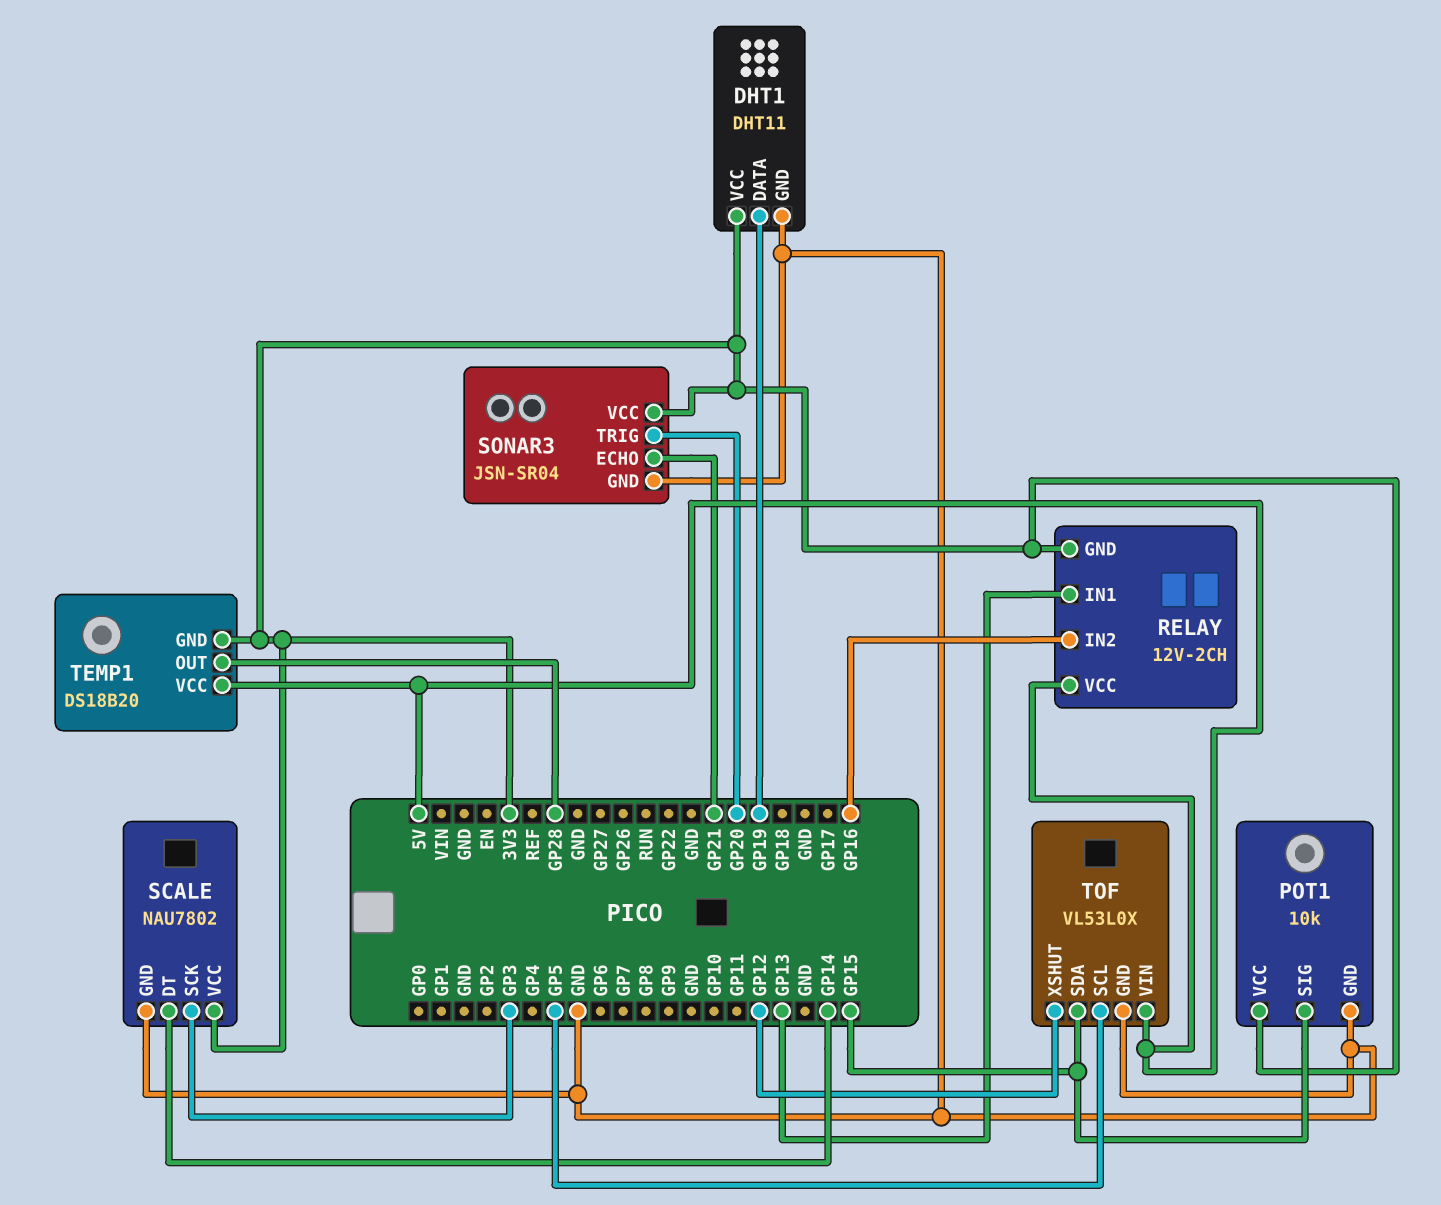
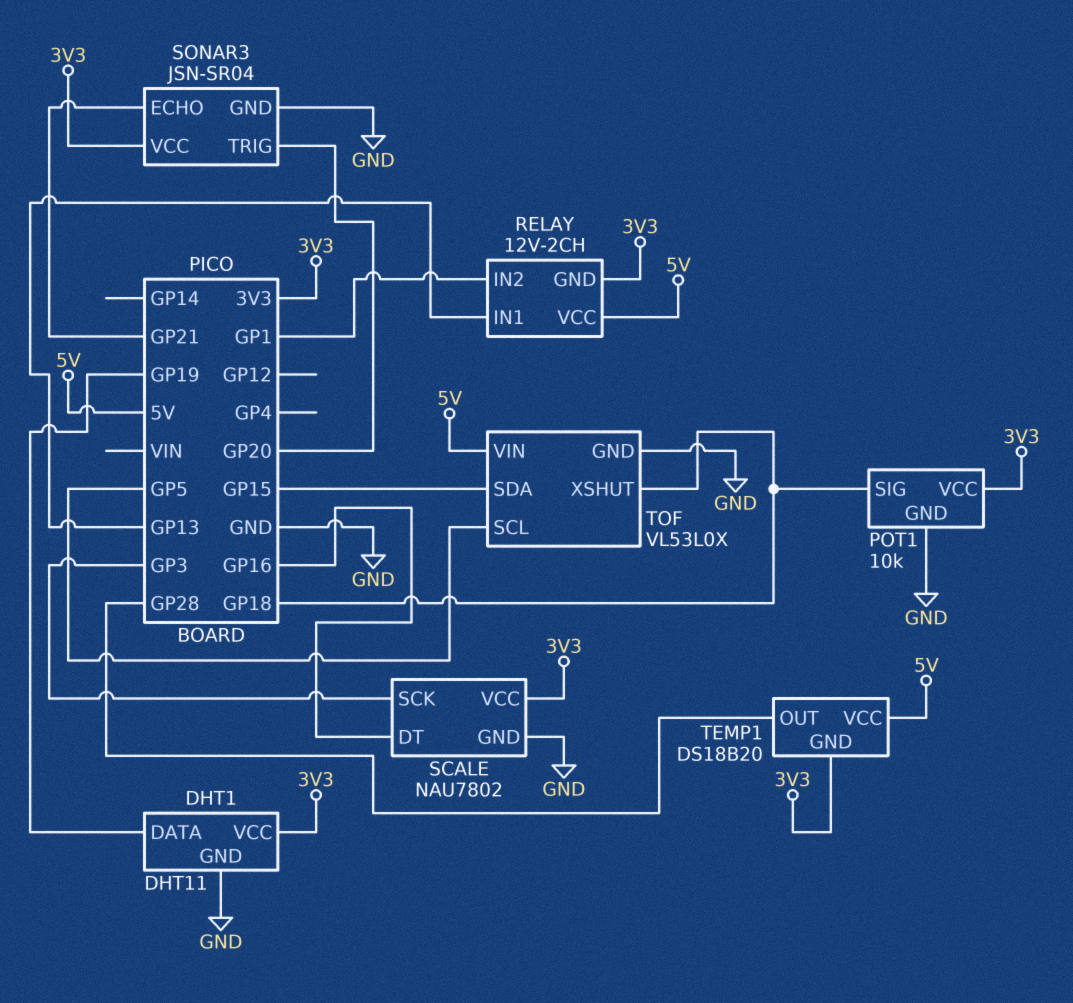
POT1 pin SIG: GP15 -> GP18
RELAY pin IN2: GP16 -> GP1
SCALE pin DT: GP14 -> GP16
TOF pin XSHUT: GP12 -> GP18

